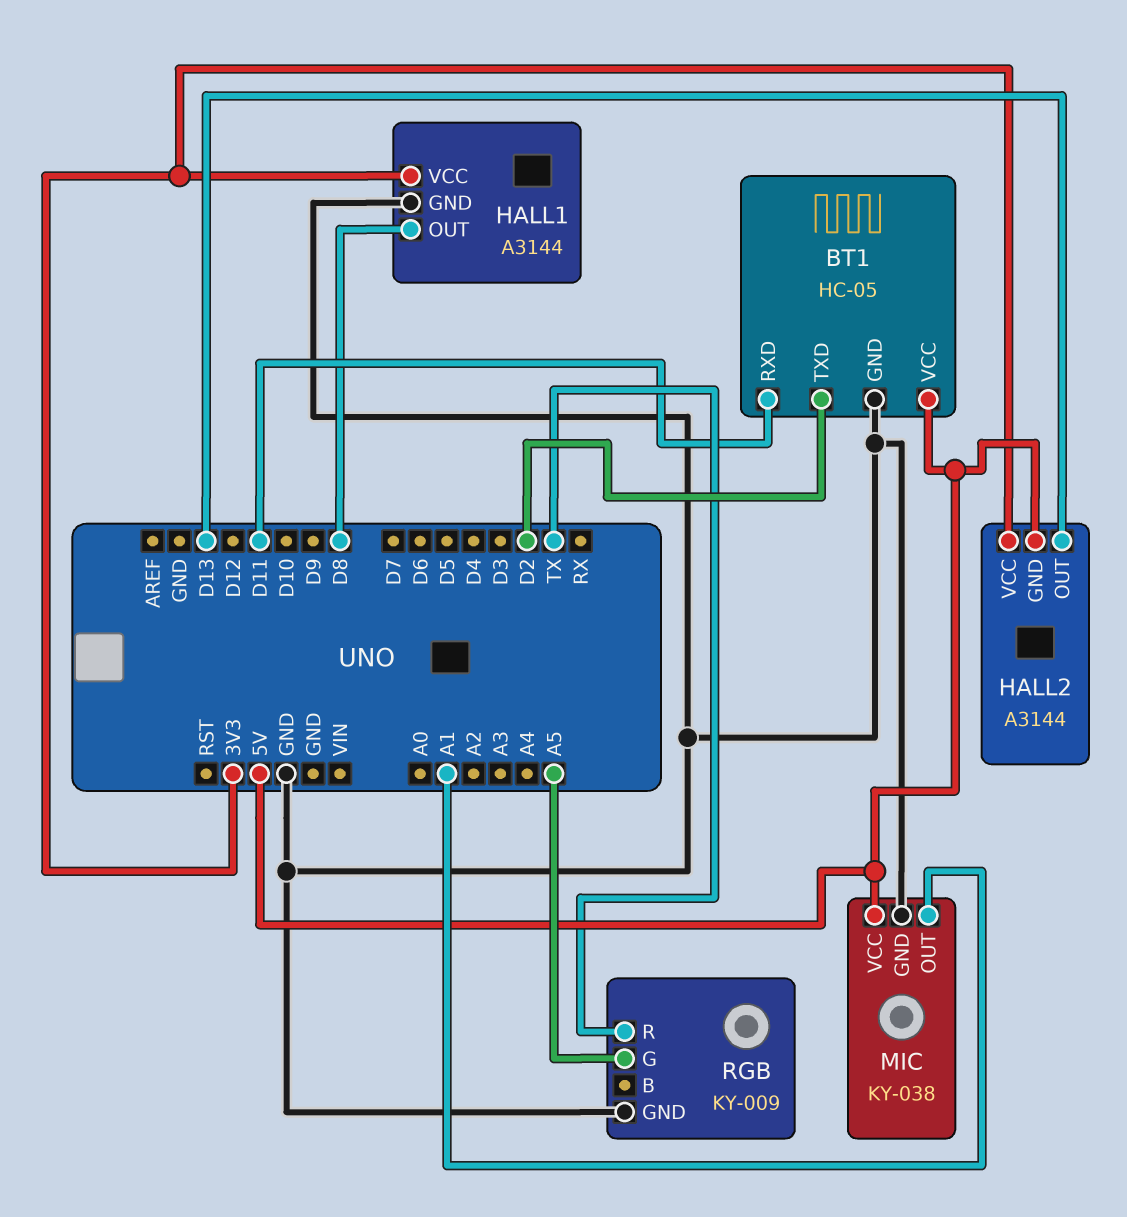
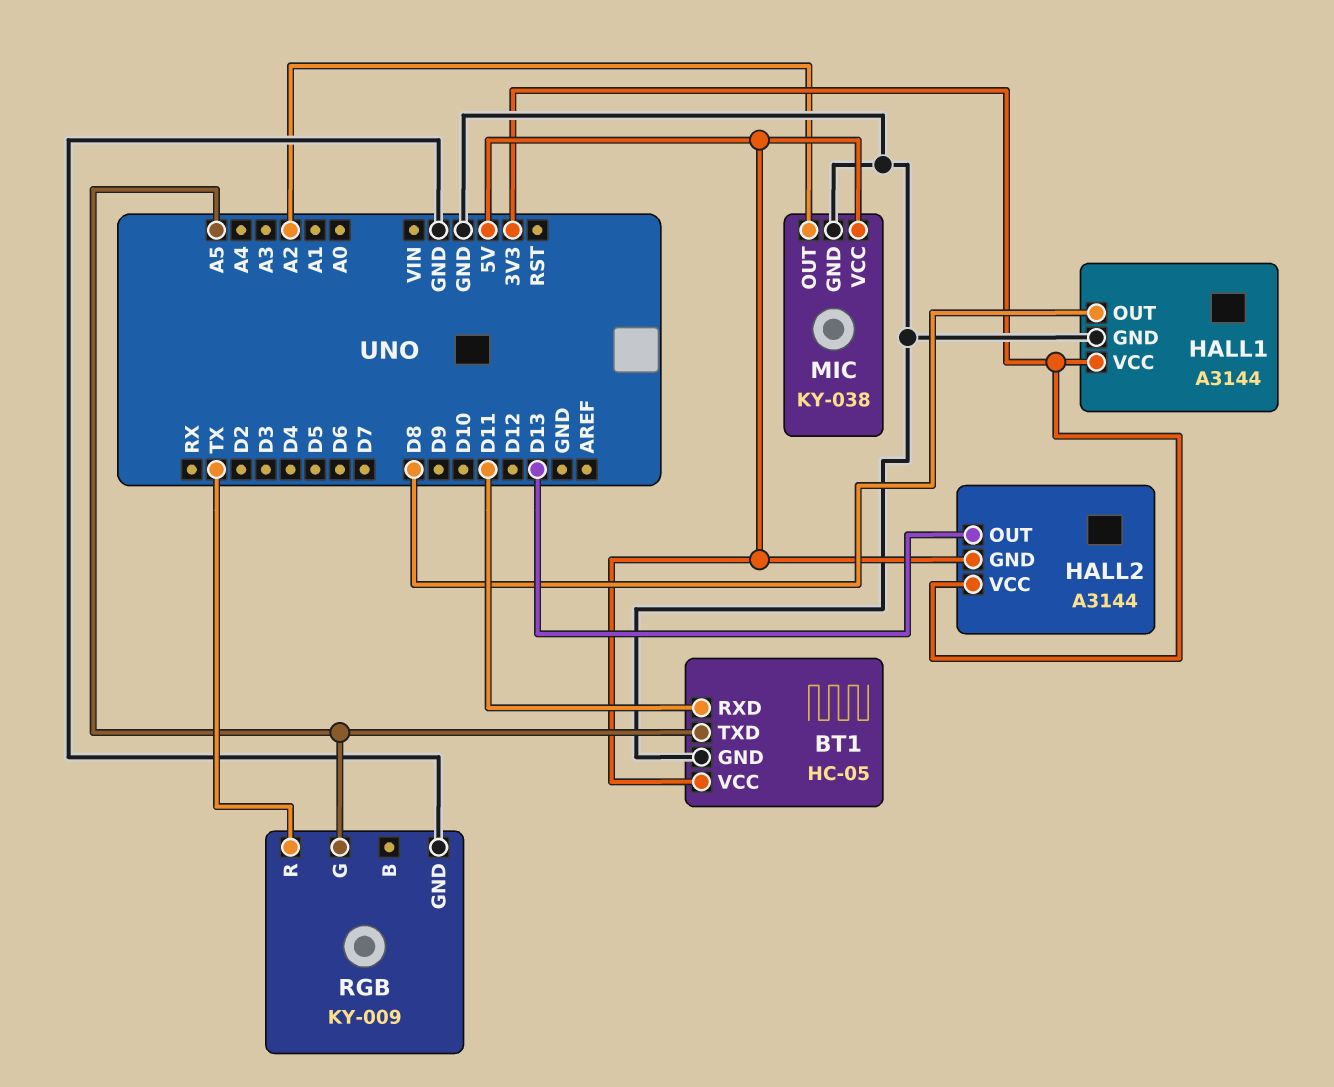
BT1 pin TXD: D2 -> A5
MIC pin OUT: A1 -> A2

